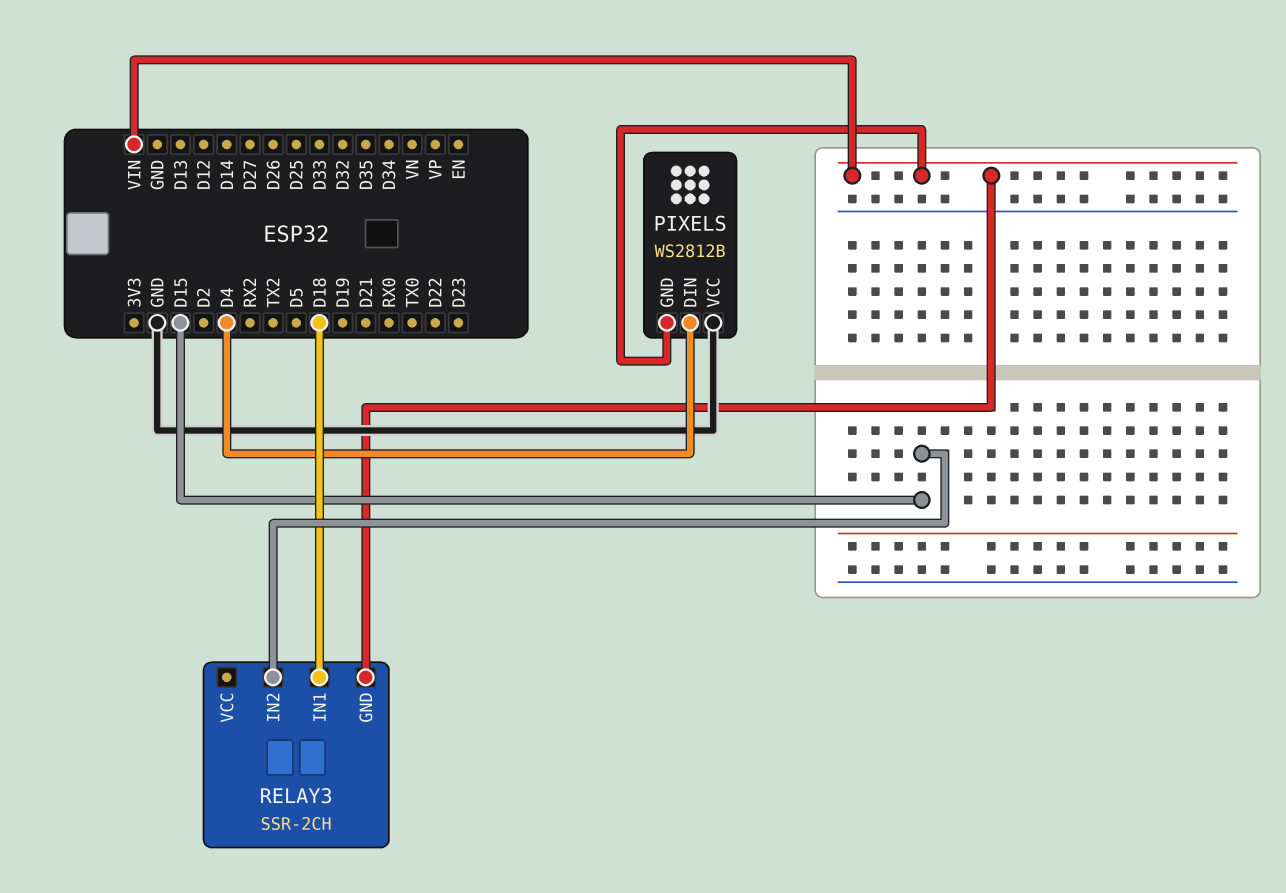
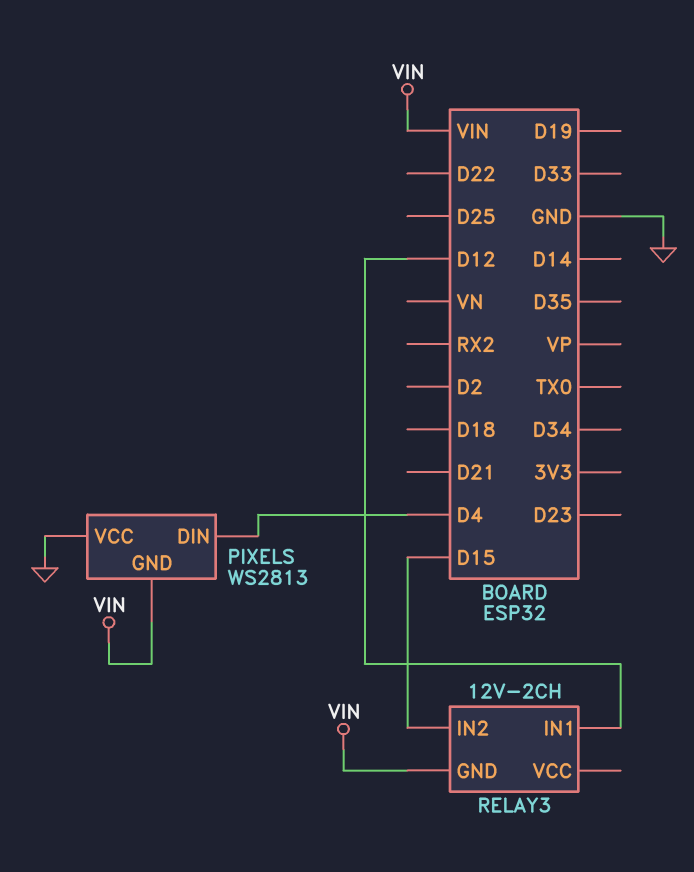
PIXELS: WS2812B -> WS2813
RELAY3: SSR-2CH -> 12V-2CH
RELAY3 pin IN1: D18 -> D12

